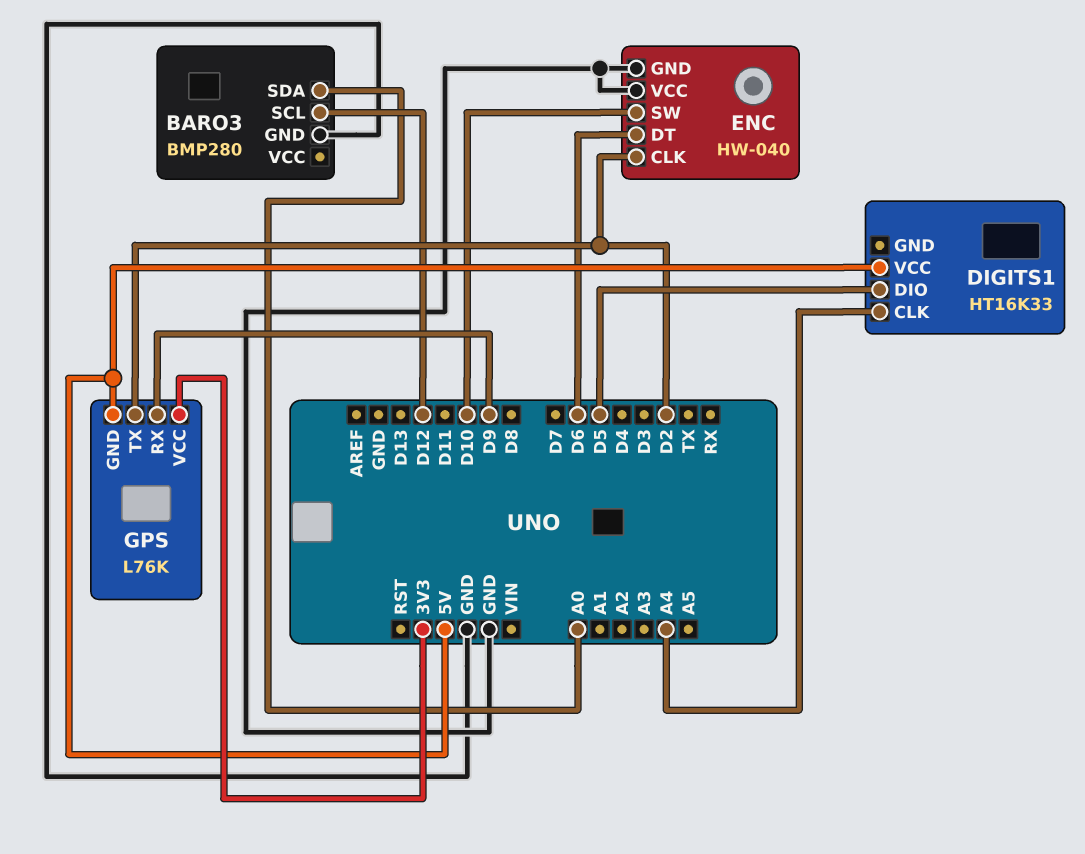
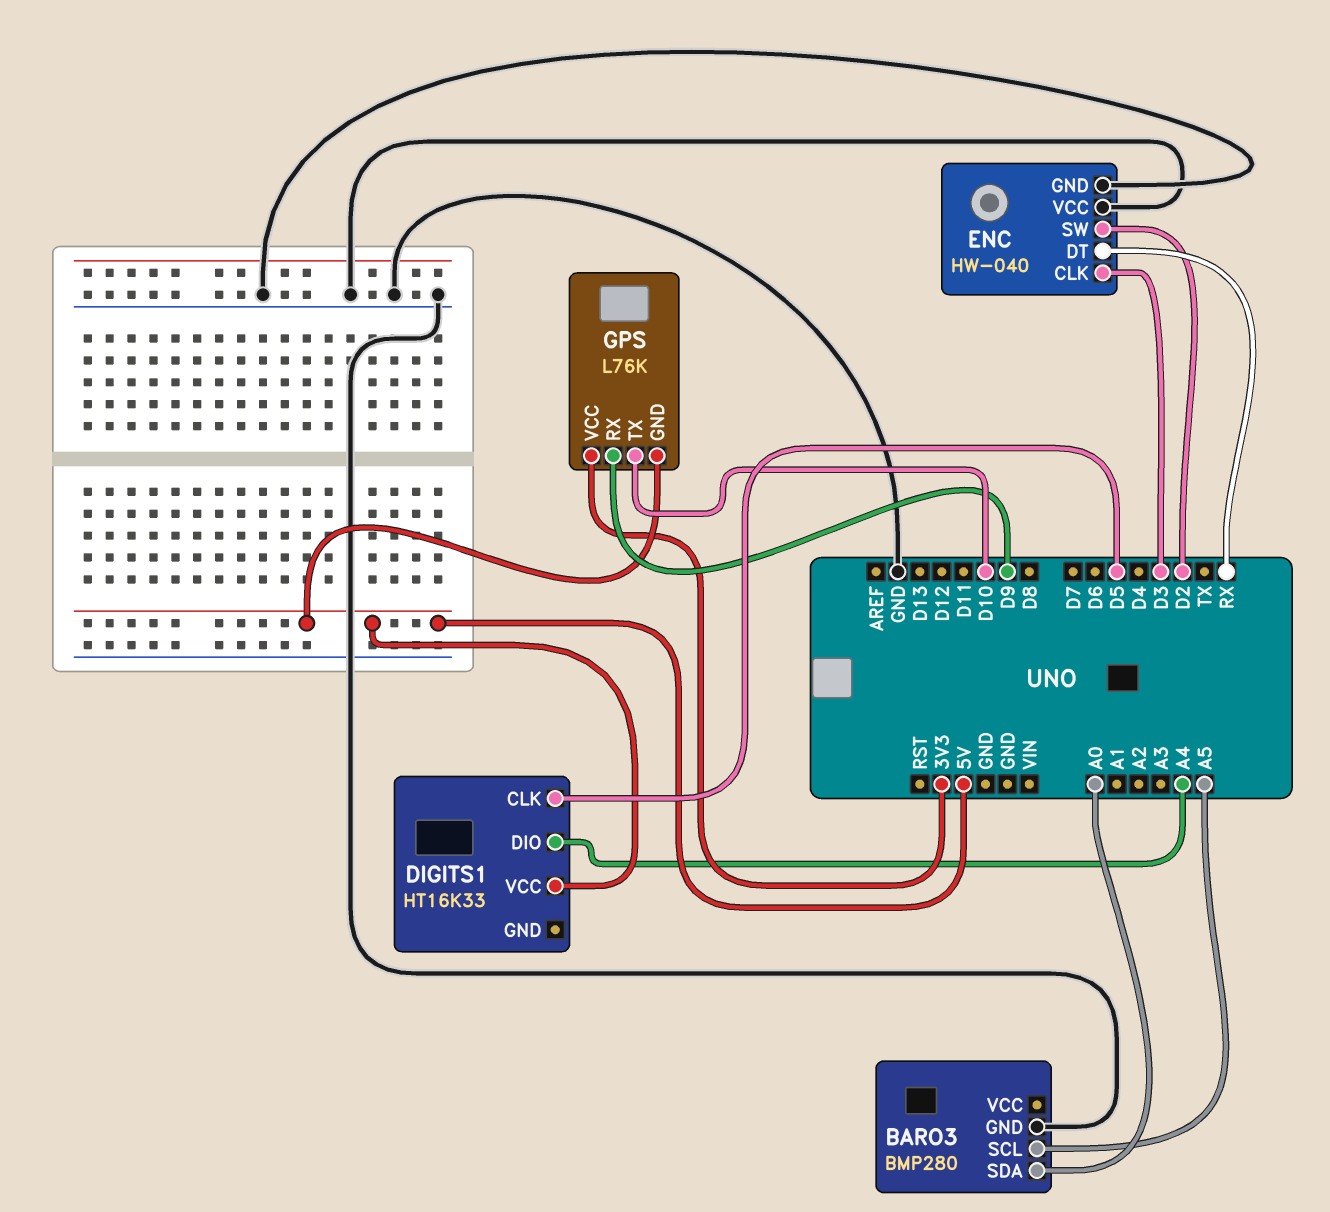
BARO3 pin SCL: D12 -> A5
DIGITS1 pin CLK: A4 -> D5
DIGITS1 pin DIO: D5 -> A4
ENC pin CLK: D2 -> D3
ENC pin DT: D6 -> RX
ENC pin SW: D10 -> D2
GPS pin TX: D2 -> D10

